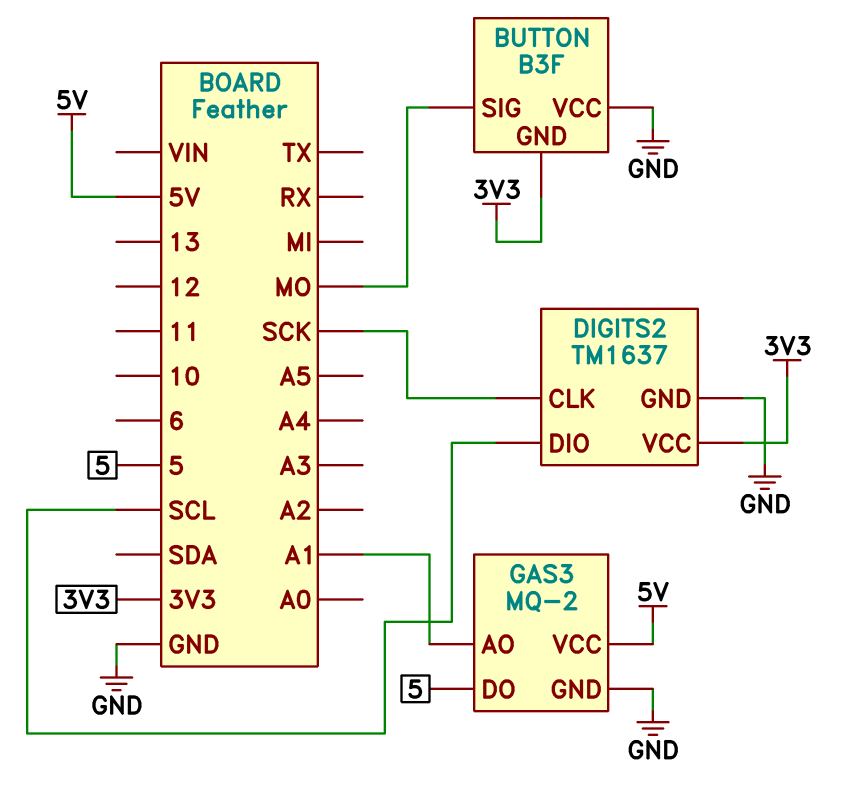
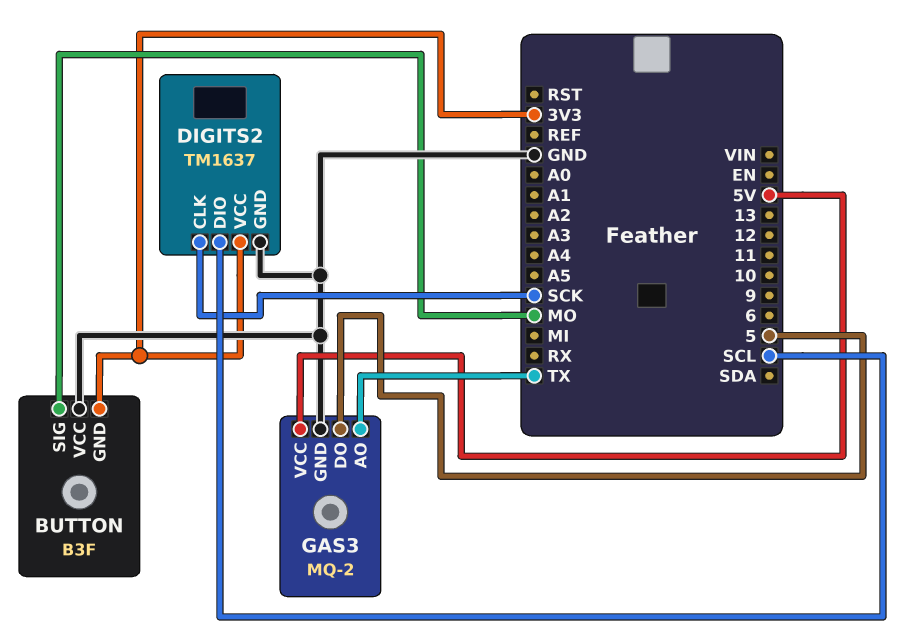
GAS3 pin AO: A1 -> TX

